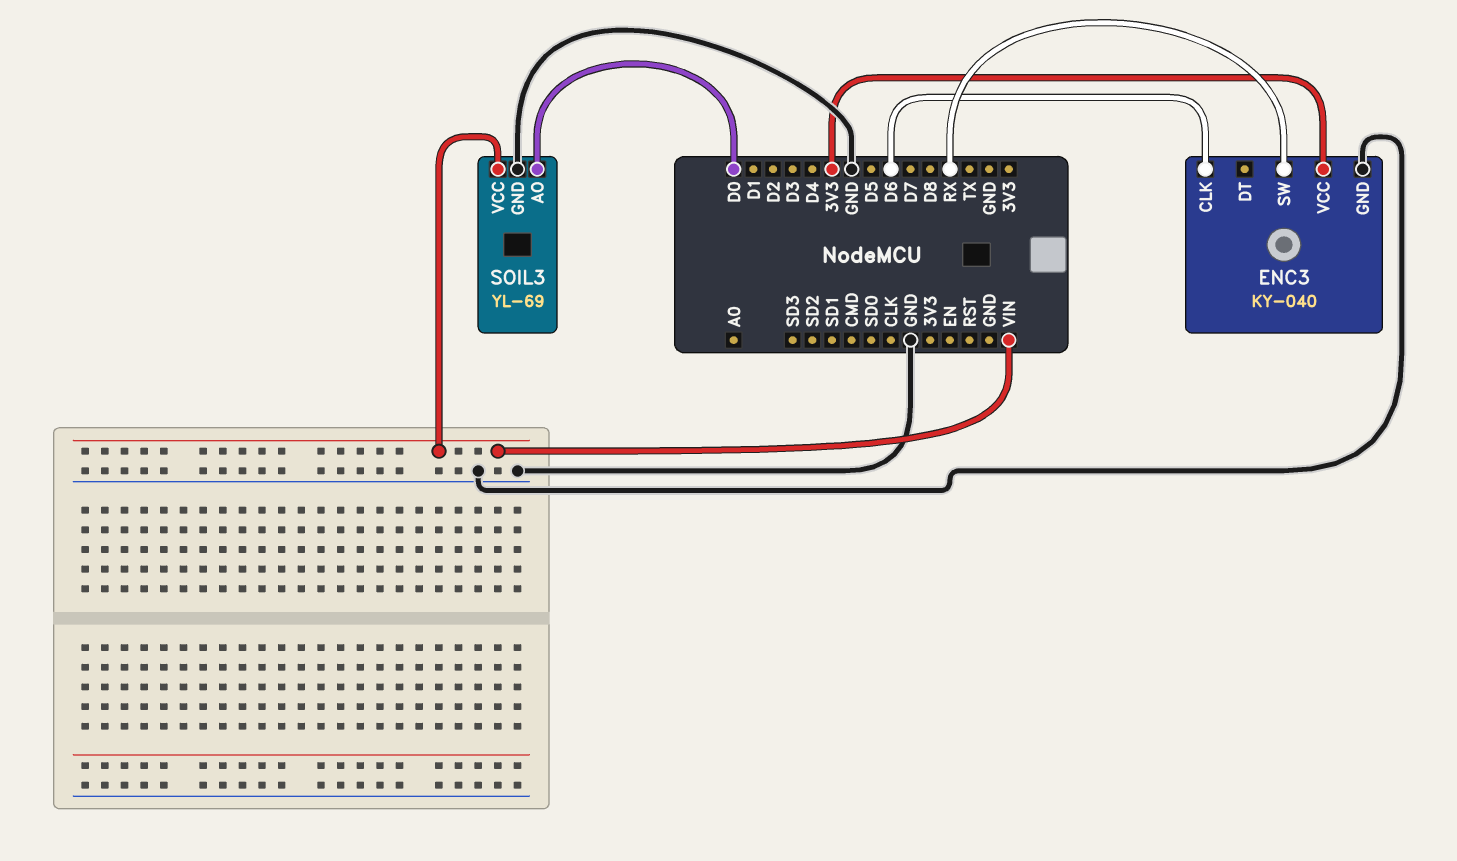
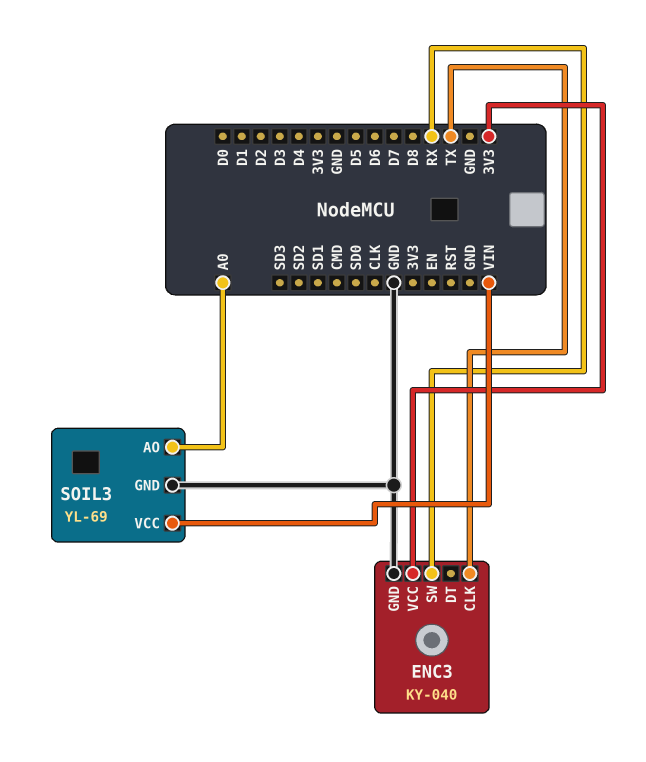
ENC3 pin CLK: D6 -> TX
SOIL3 pin AO: D0 -> A0

